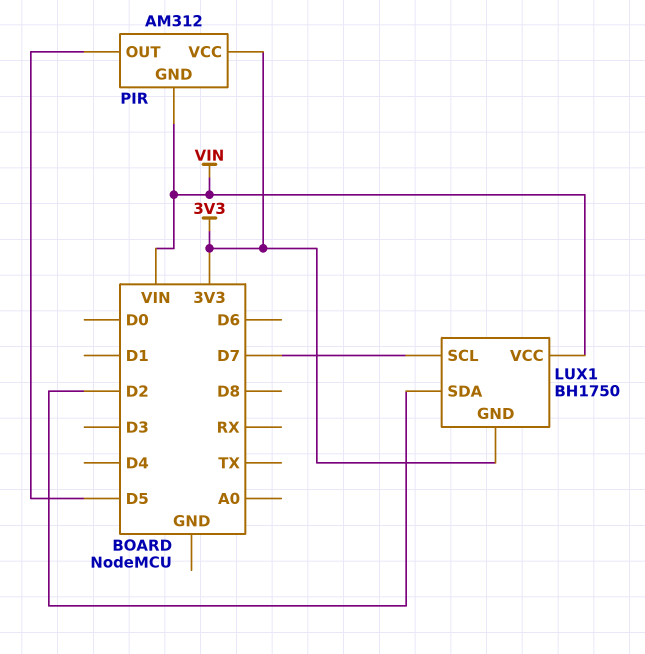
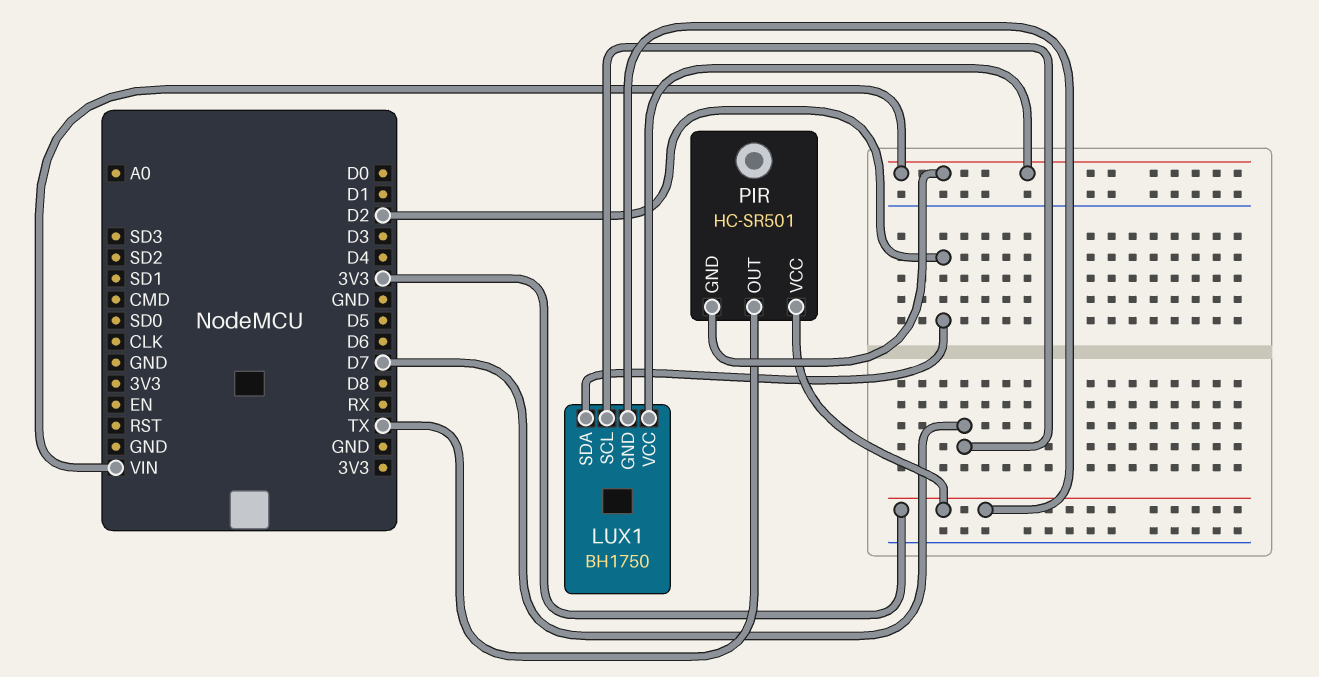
PIR: AM312 -> HC-SR501
PIR pin OUT: D5 -> TX

